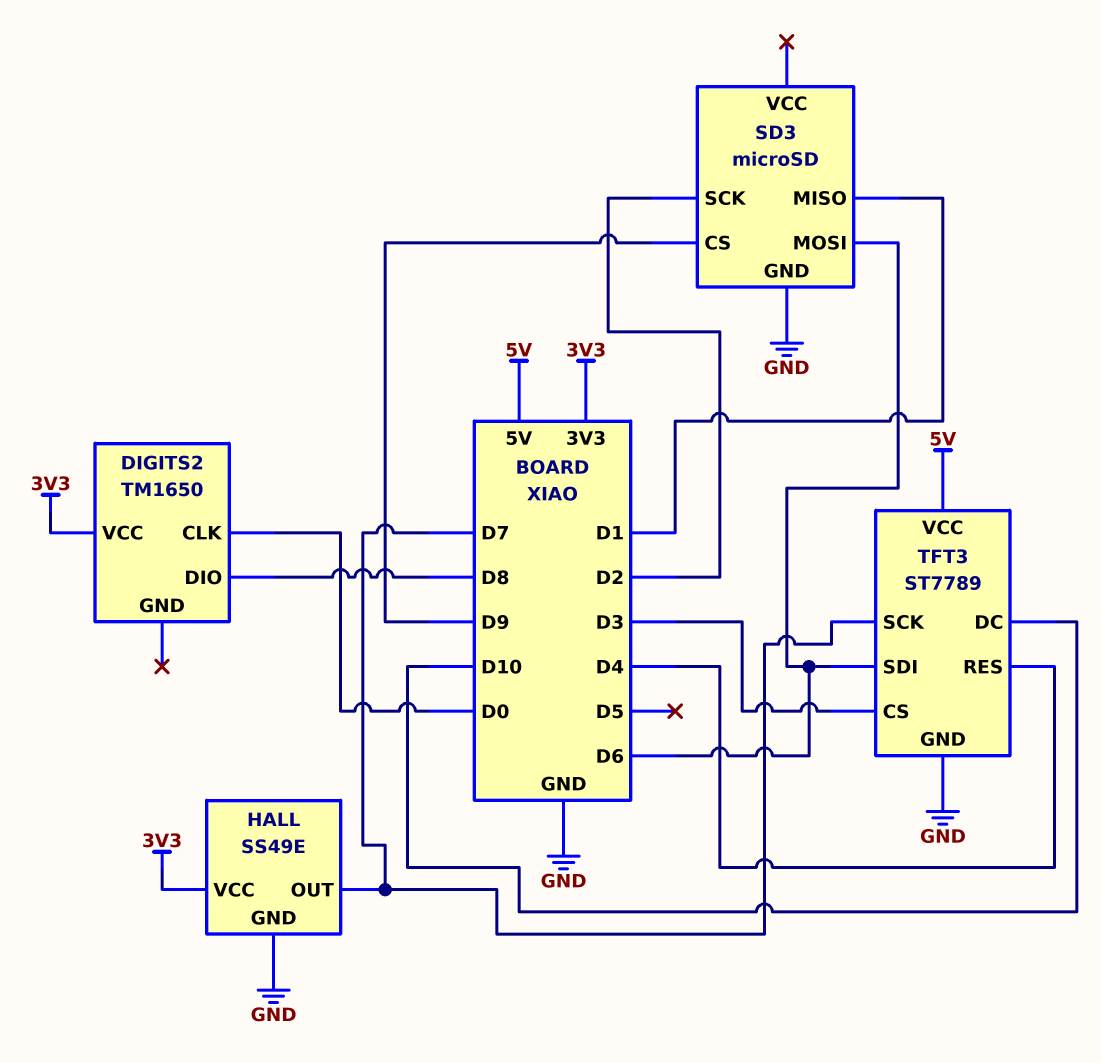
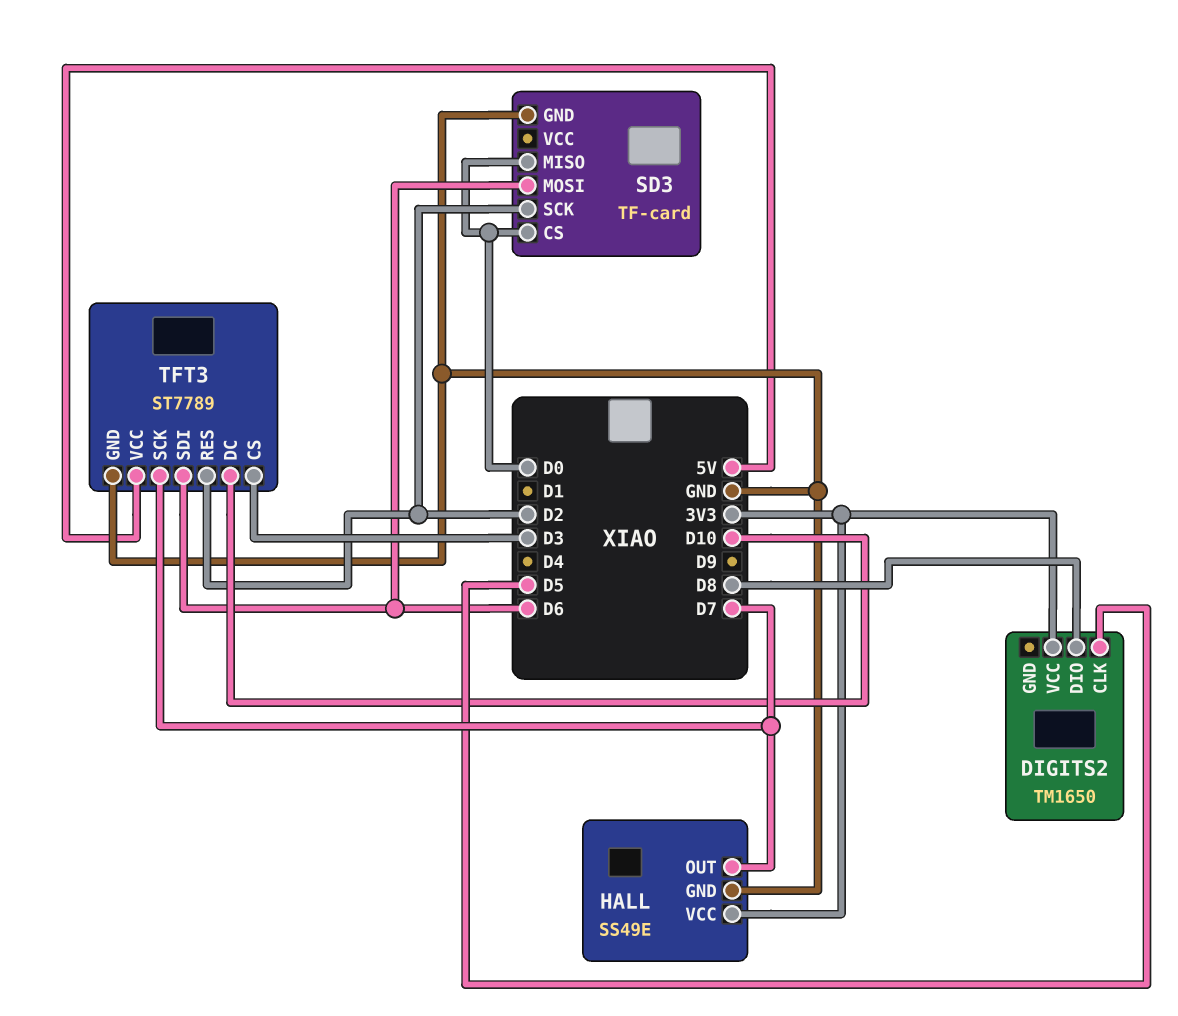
DIGITS2 pin CLK: D0 -> D5
SD3: microSD -> TF-card
SD3 pin CS: D9 -> D0
SD3 pin MISO: D1 -> D0
TFT3 pin RES: D4 -> D2

